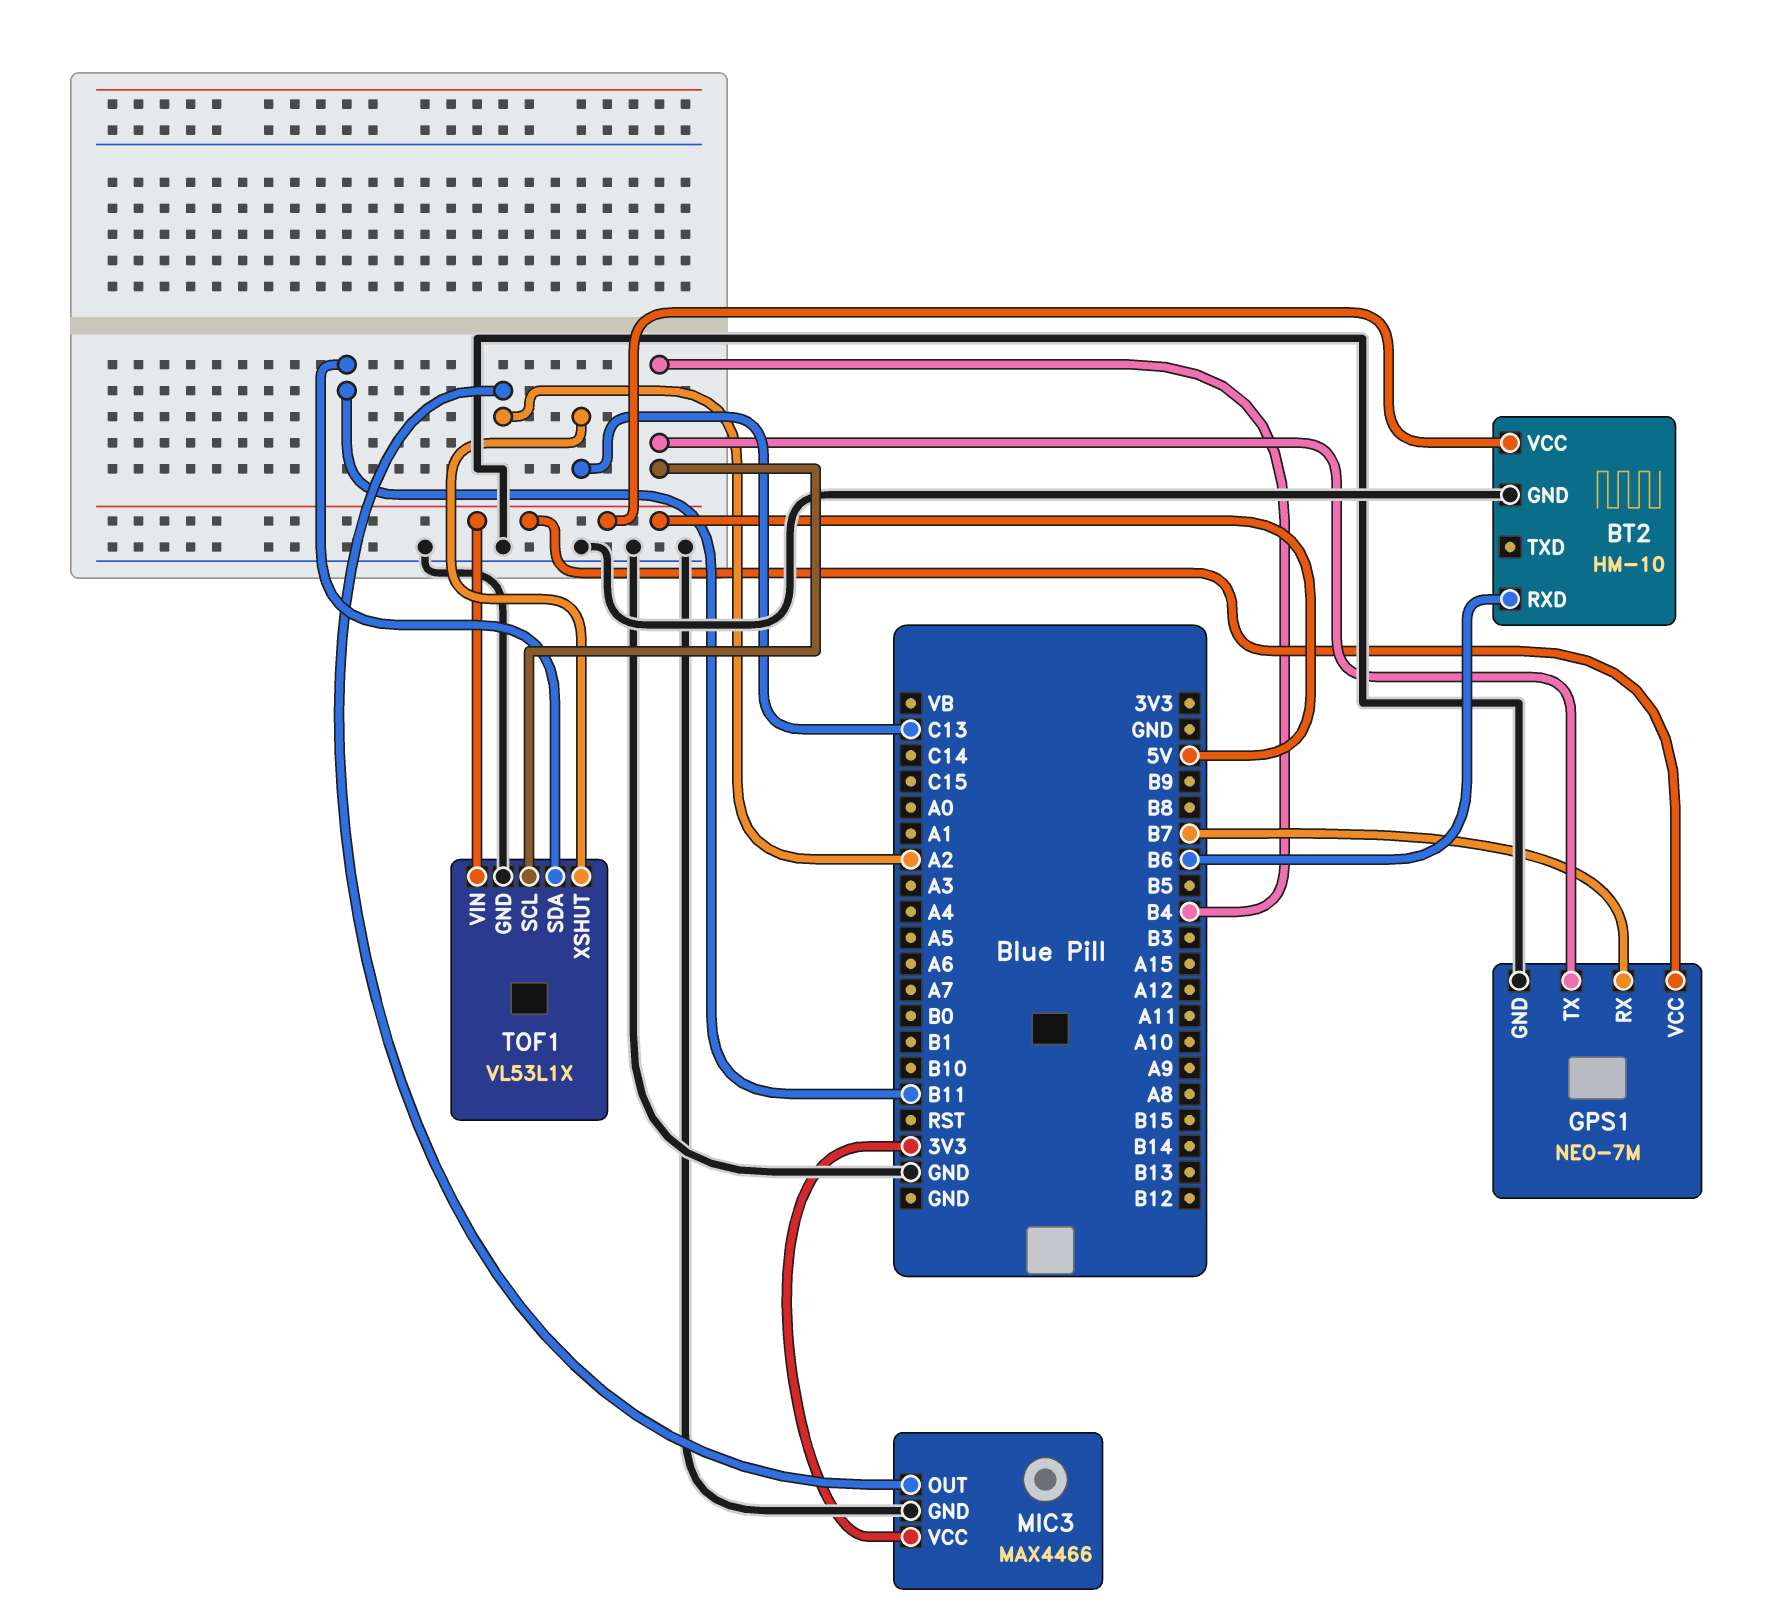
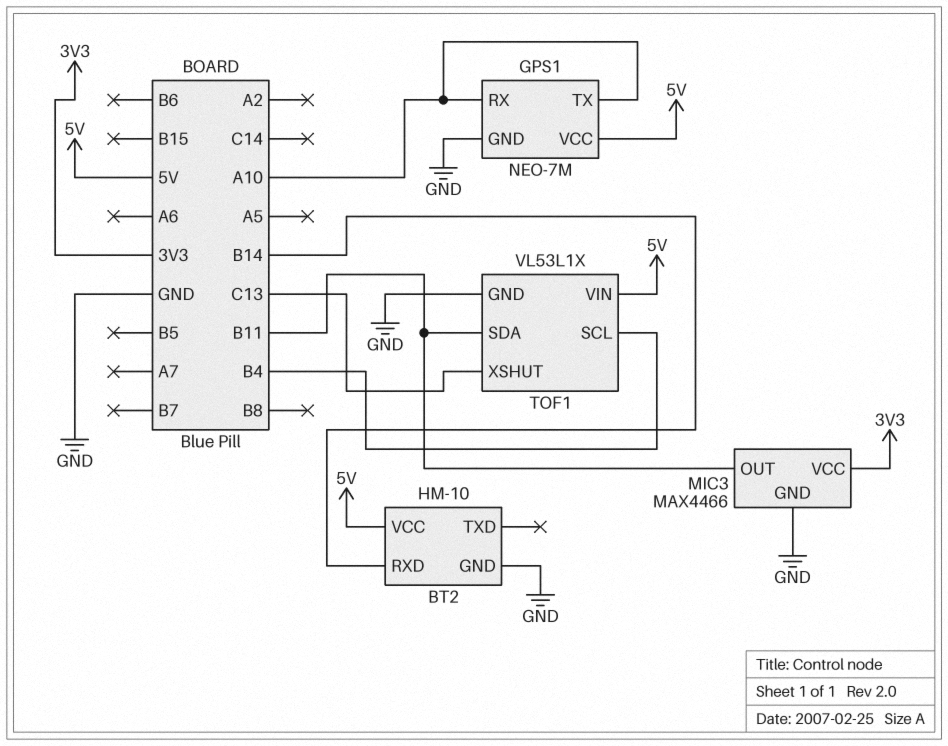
BT2 pin RXD: B6 -> B14
GPS1 pin RX: B7 -> A10
GPS1 pin TX: B4 -> A10
MIC3 pin OUT: A2 -> B11

